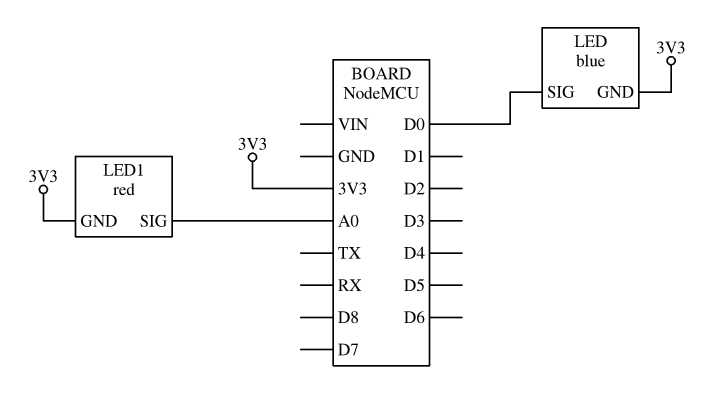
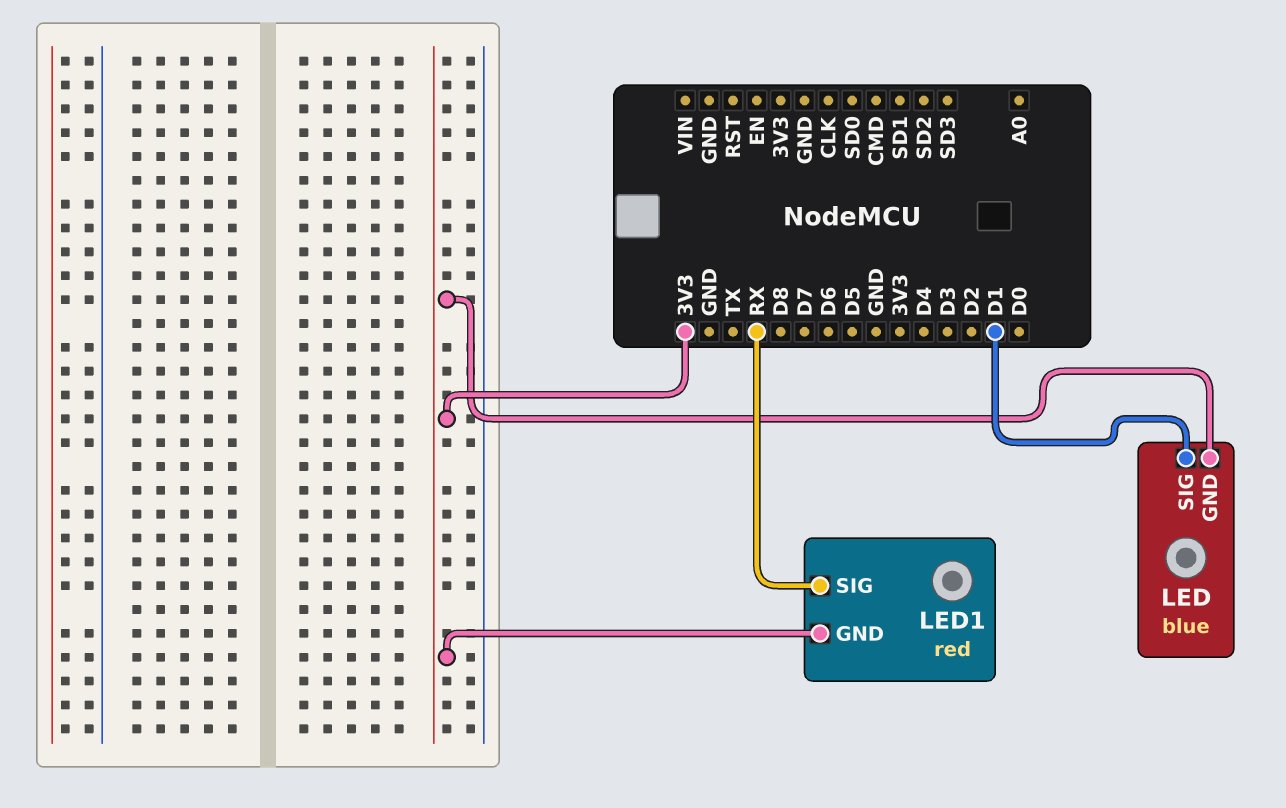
LED pin SIG: D0 -> D1
LED1 pin SIG: A0 -> RX

